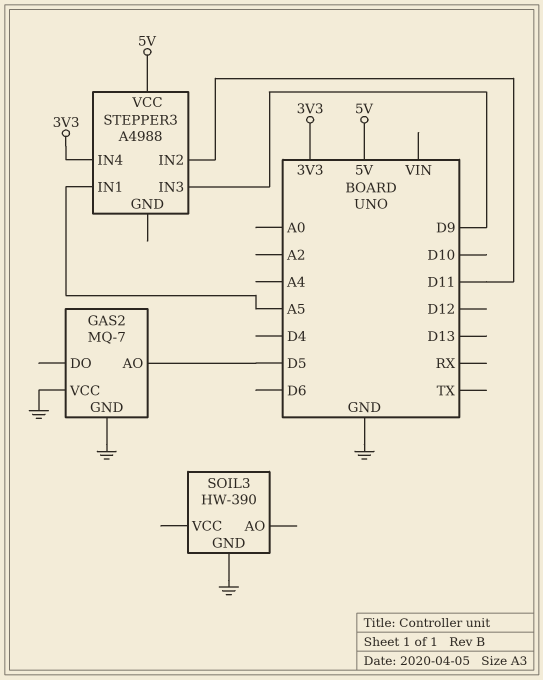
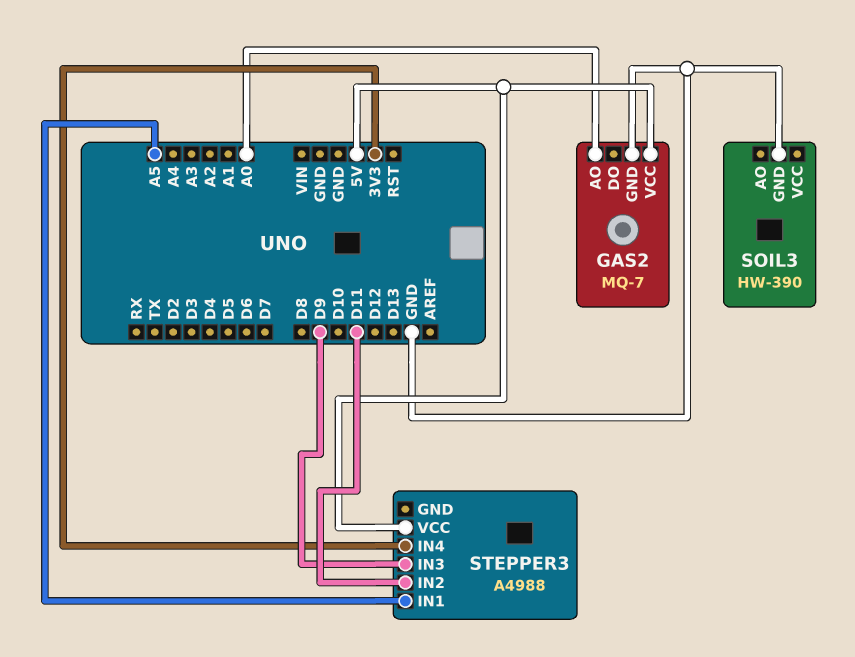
GAS2 pin AO: D5 -> A0
GAS2 pin VCC: GND -> 5V

